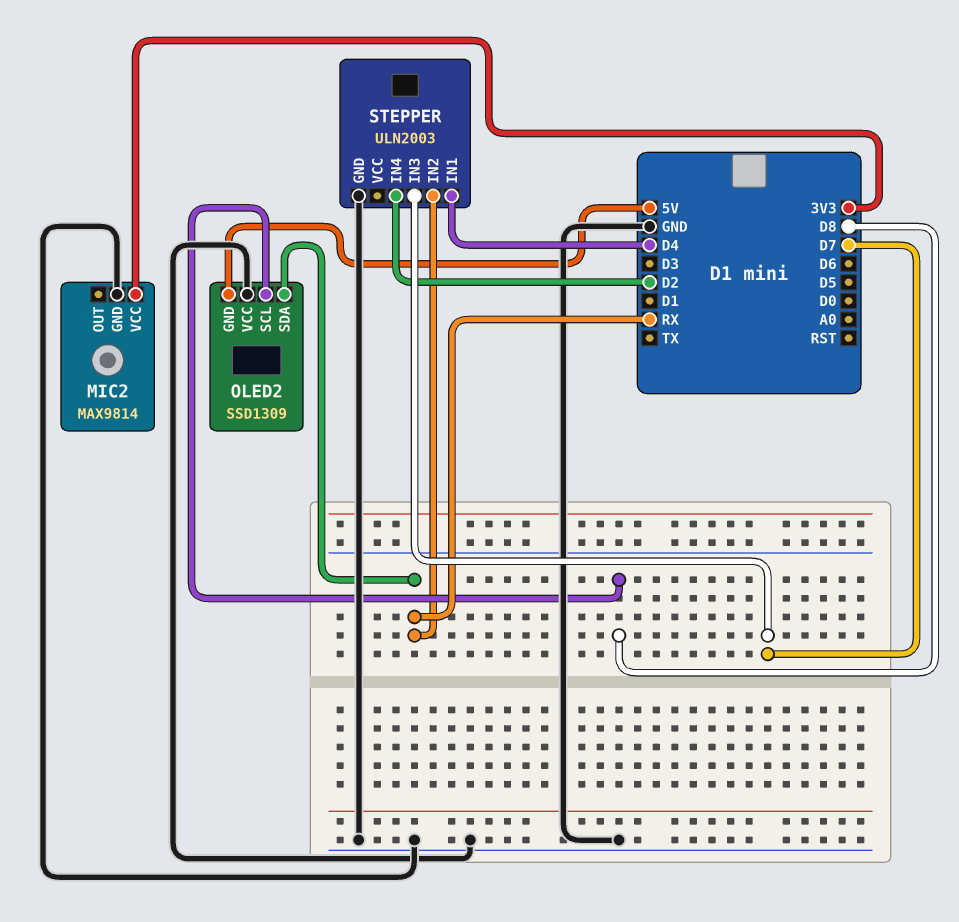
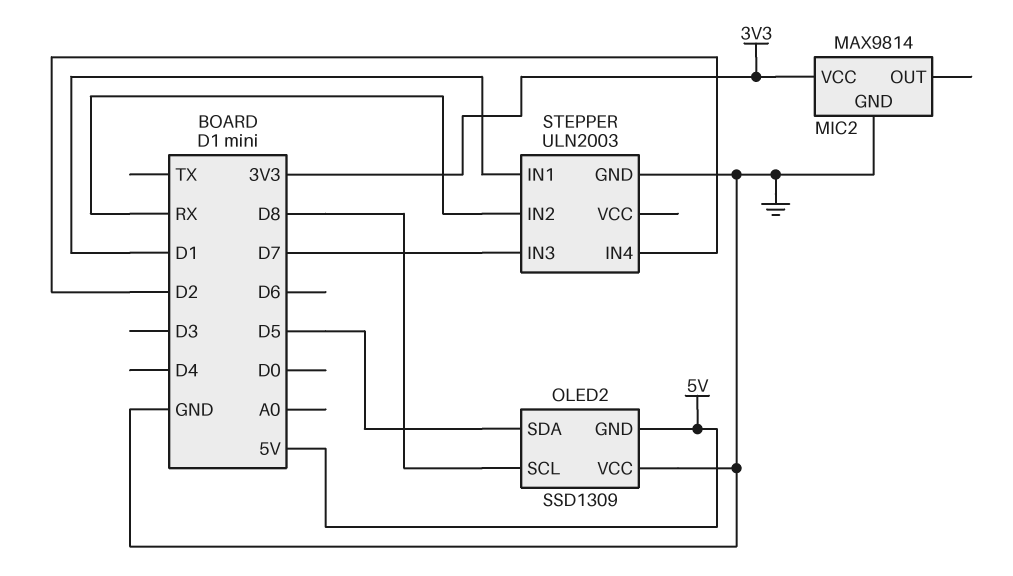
OLED2 pin SDA: RX -> D5
STEPPER pin IN1: D4 -> D1

